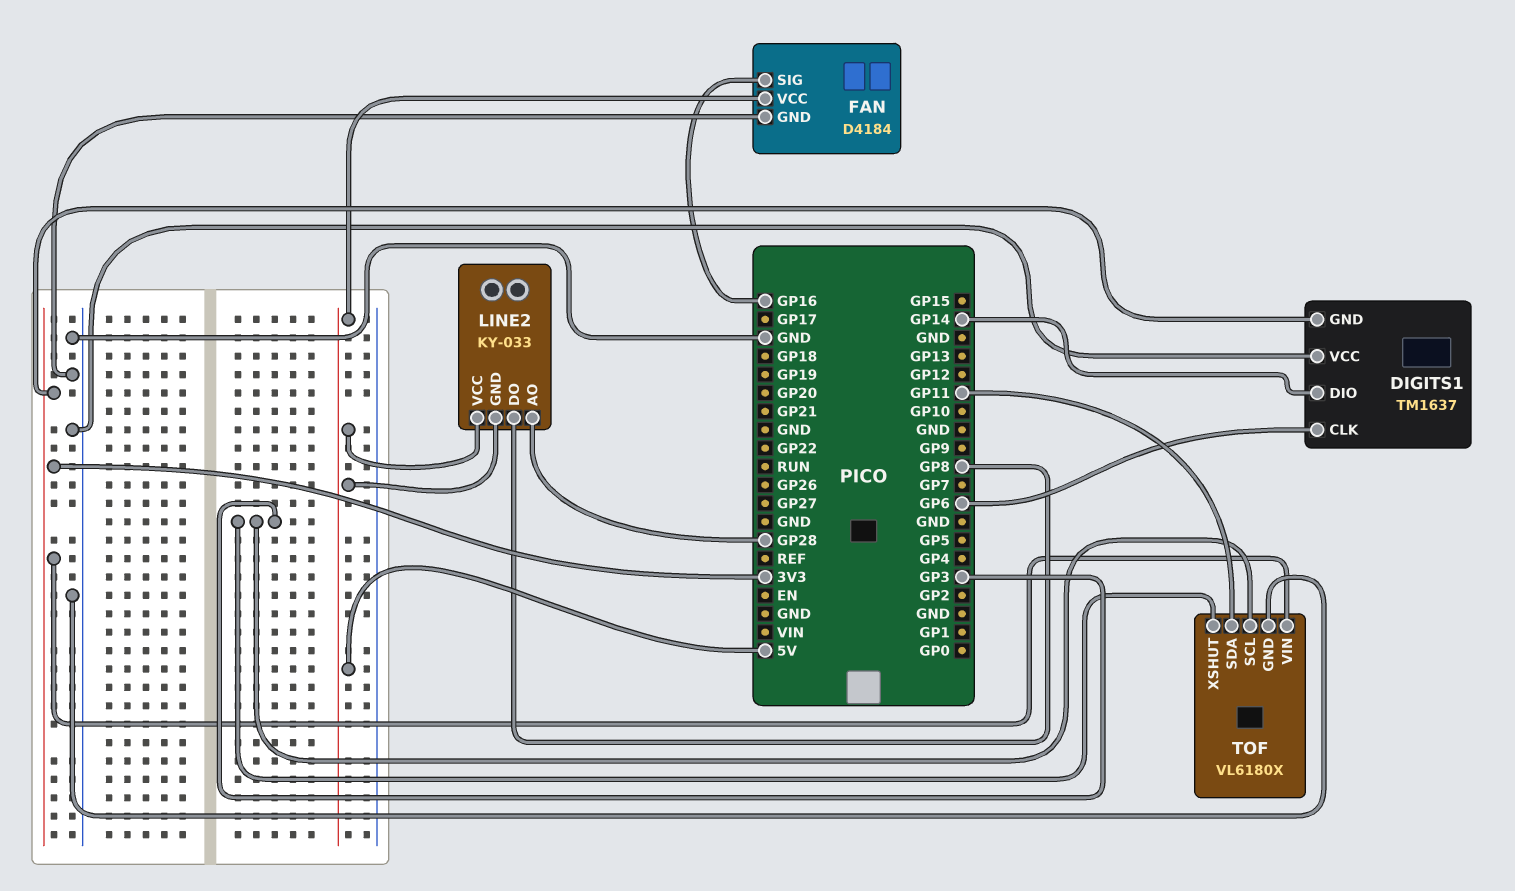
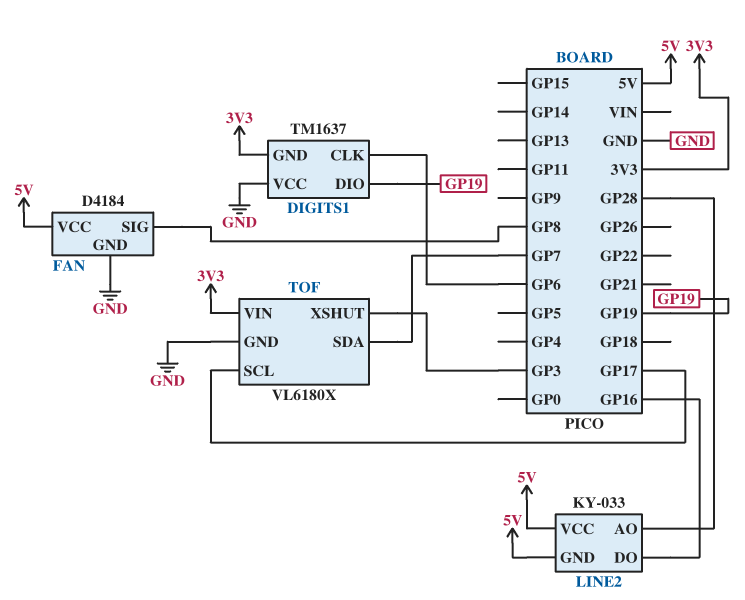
DIGITS1 pin DIO: GP14 -> GP19
FAN pin SIG: GP16 -> GP8
LINE2 pin DO: GP8 -> GP16
TOF pin SCL: GP3 -> GP17
TOF pin SDA: GP11 -> GP7

